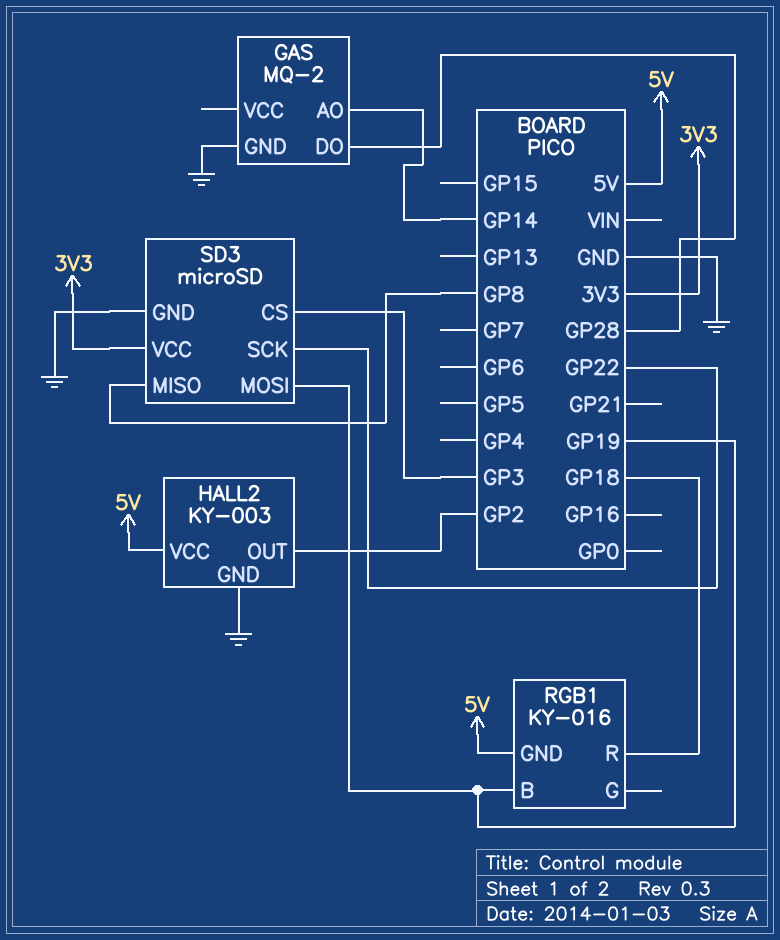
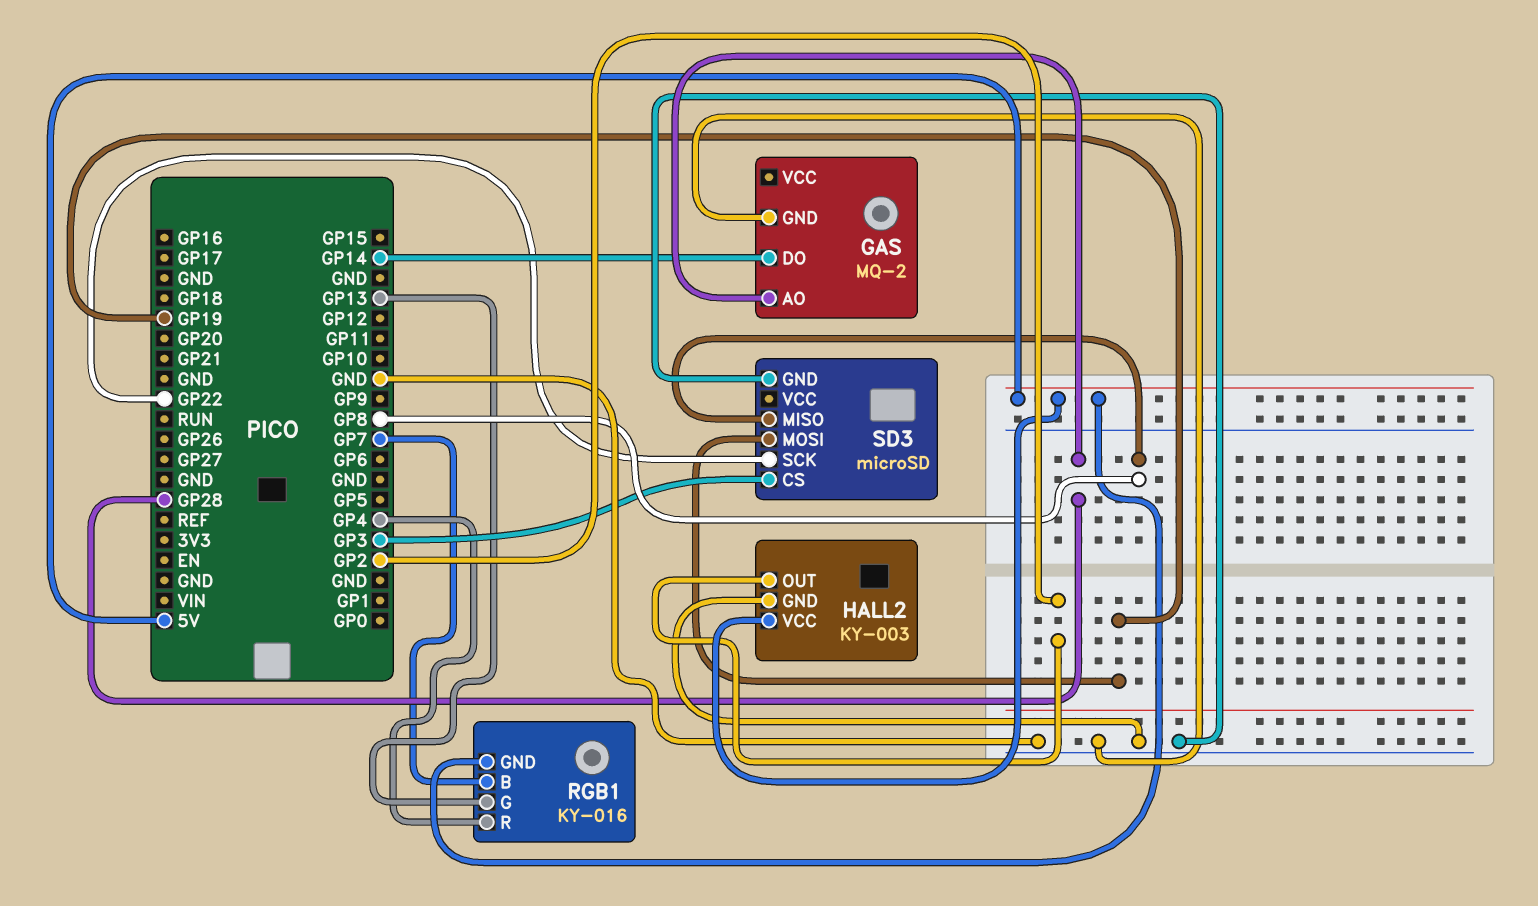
GAS pin AO: GP14 -> GP28
GAS pin DO: GP28 -> GP14
RGB1 pin B: GP19 -> GP7
RGB1 pin G: none -> GP13
RGB1 pin R: GP18 -> GP4
SD3 pin VCC: 3V3 -> none

